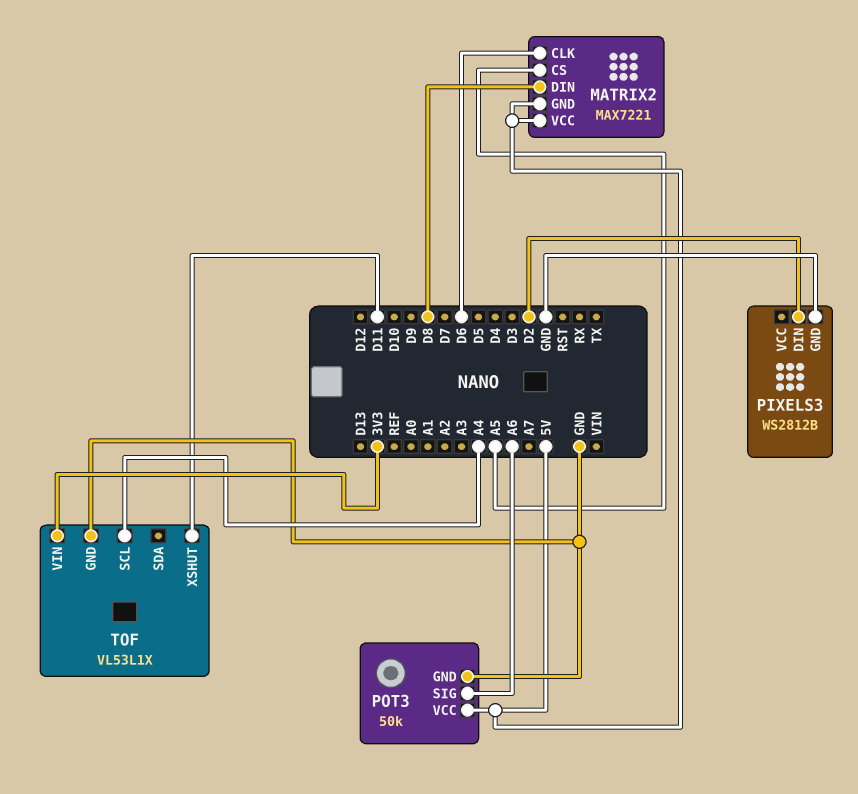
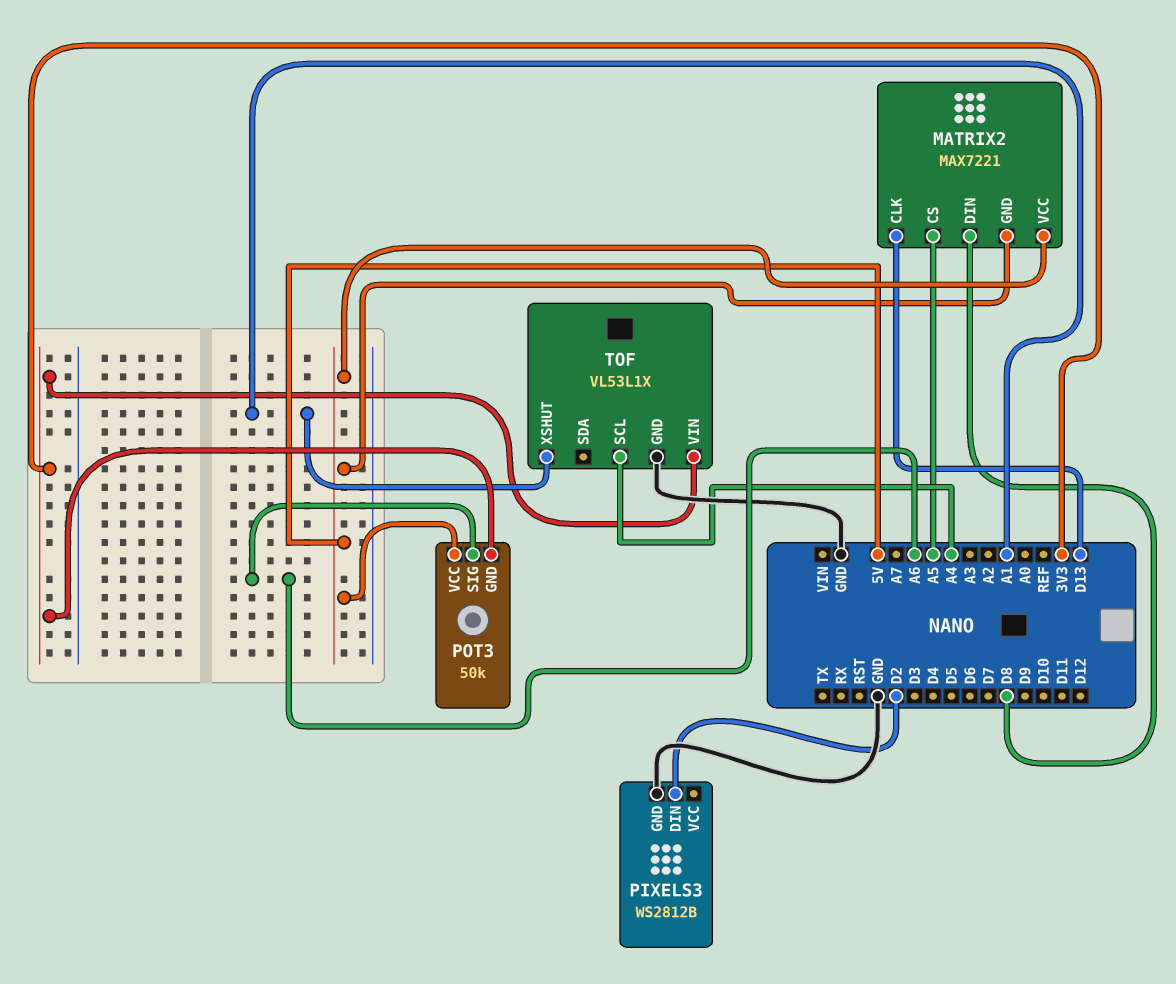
MATRIX2 pin CLK: D6 -> D13
POT3 pin GND: GND -> 3V3
TOF pin XSHUT: D11 -> A1

